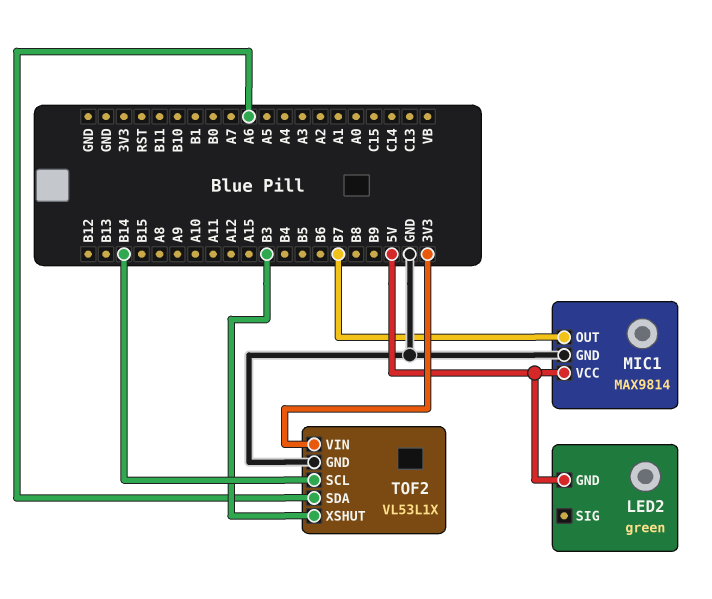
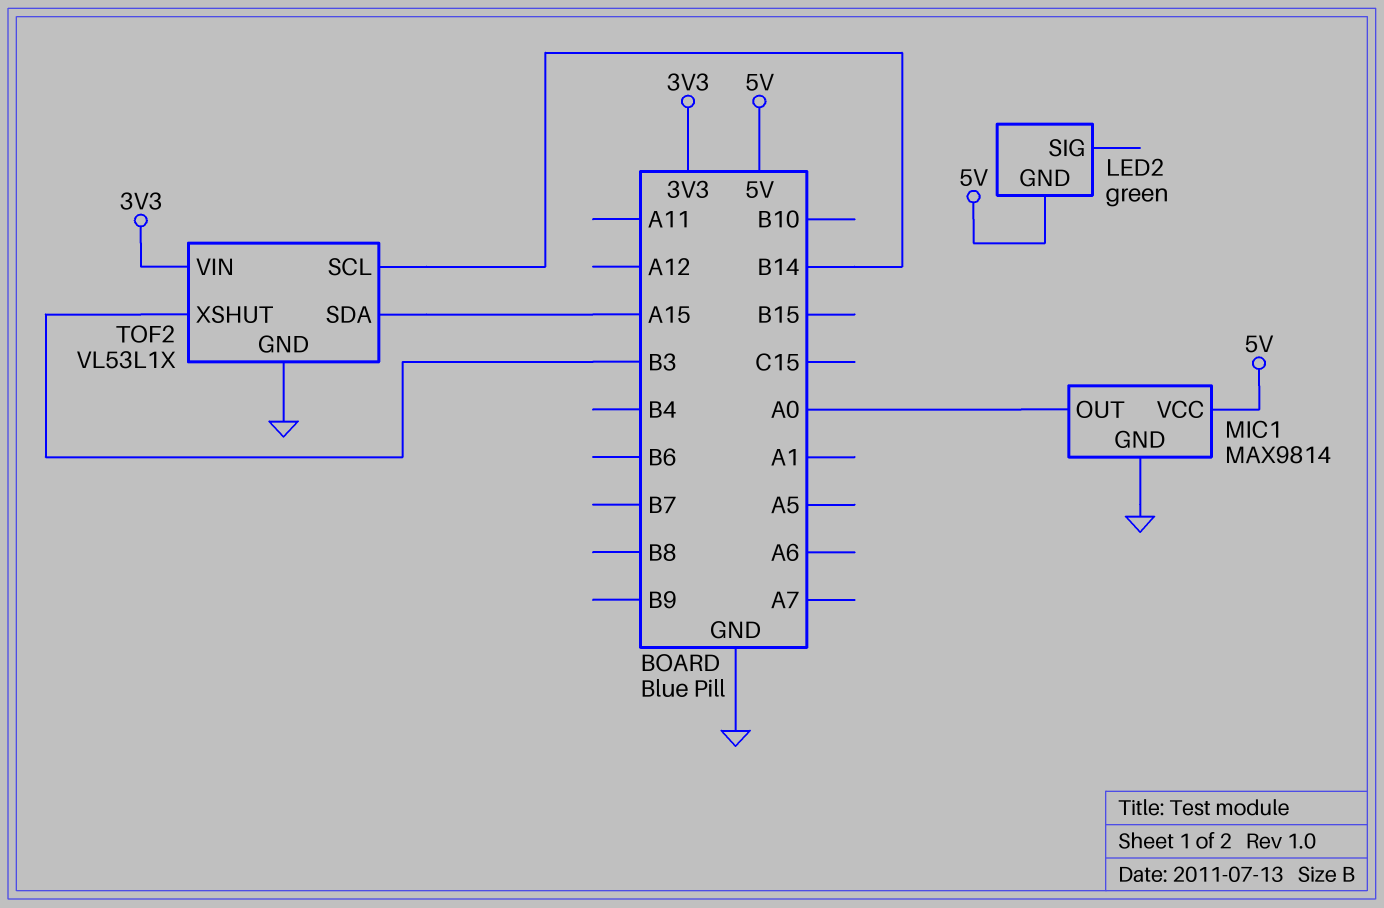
MIC1 pin OUT: B7 -> A0
TOF2 pin SDA: A6 -> A15

